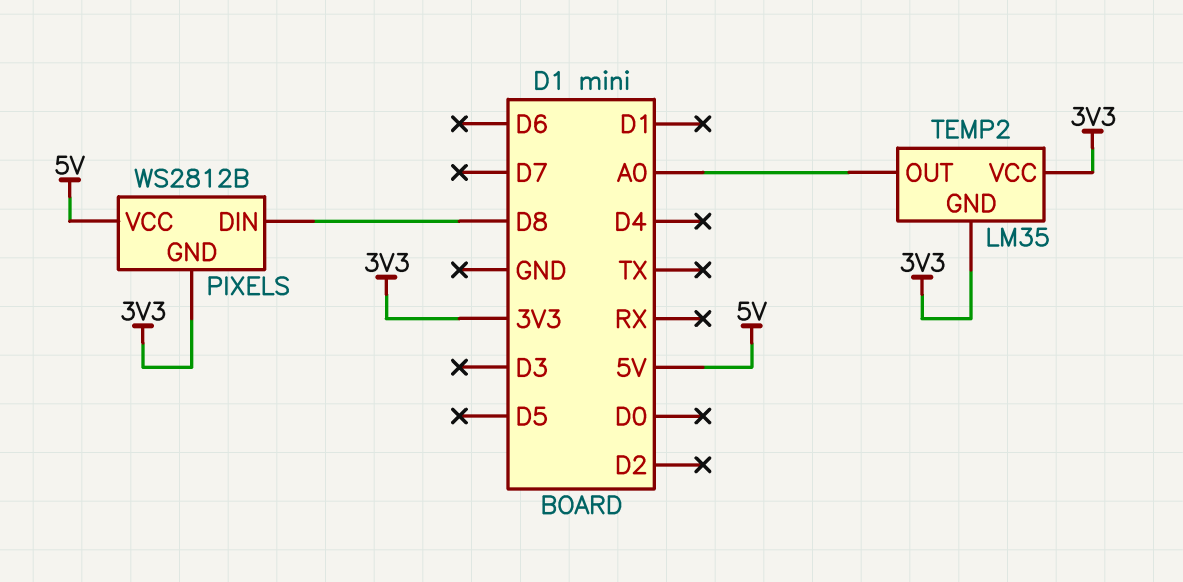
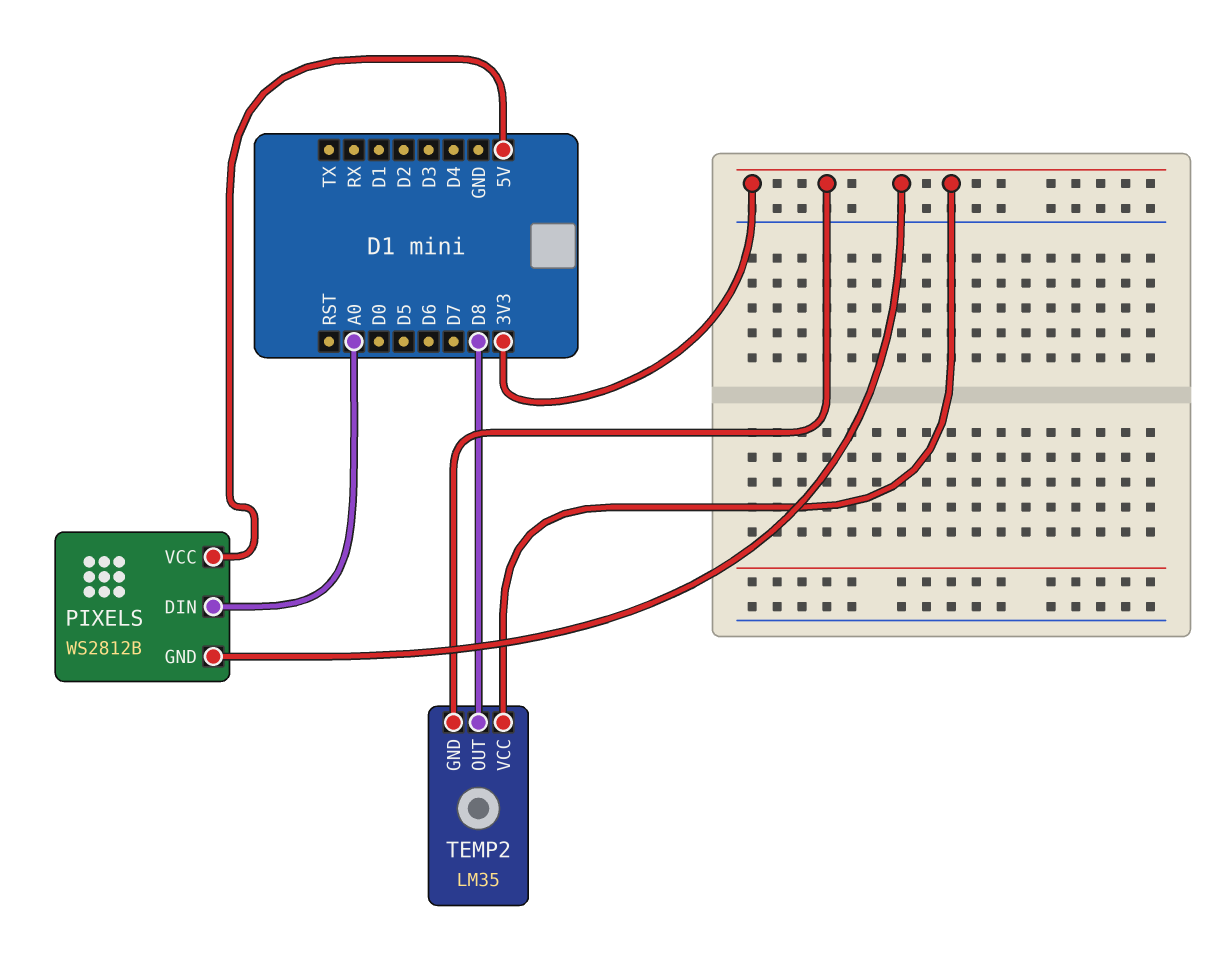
PIXELS pin DIN: D8 -> A0
TEMP2 pin OUT: A0 -> D8

